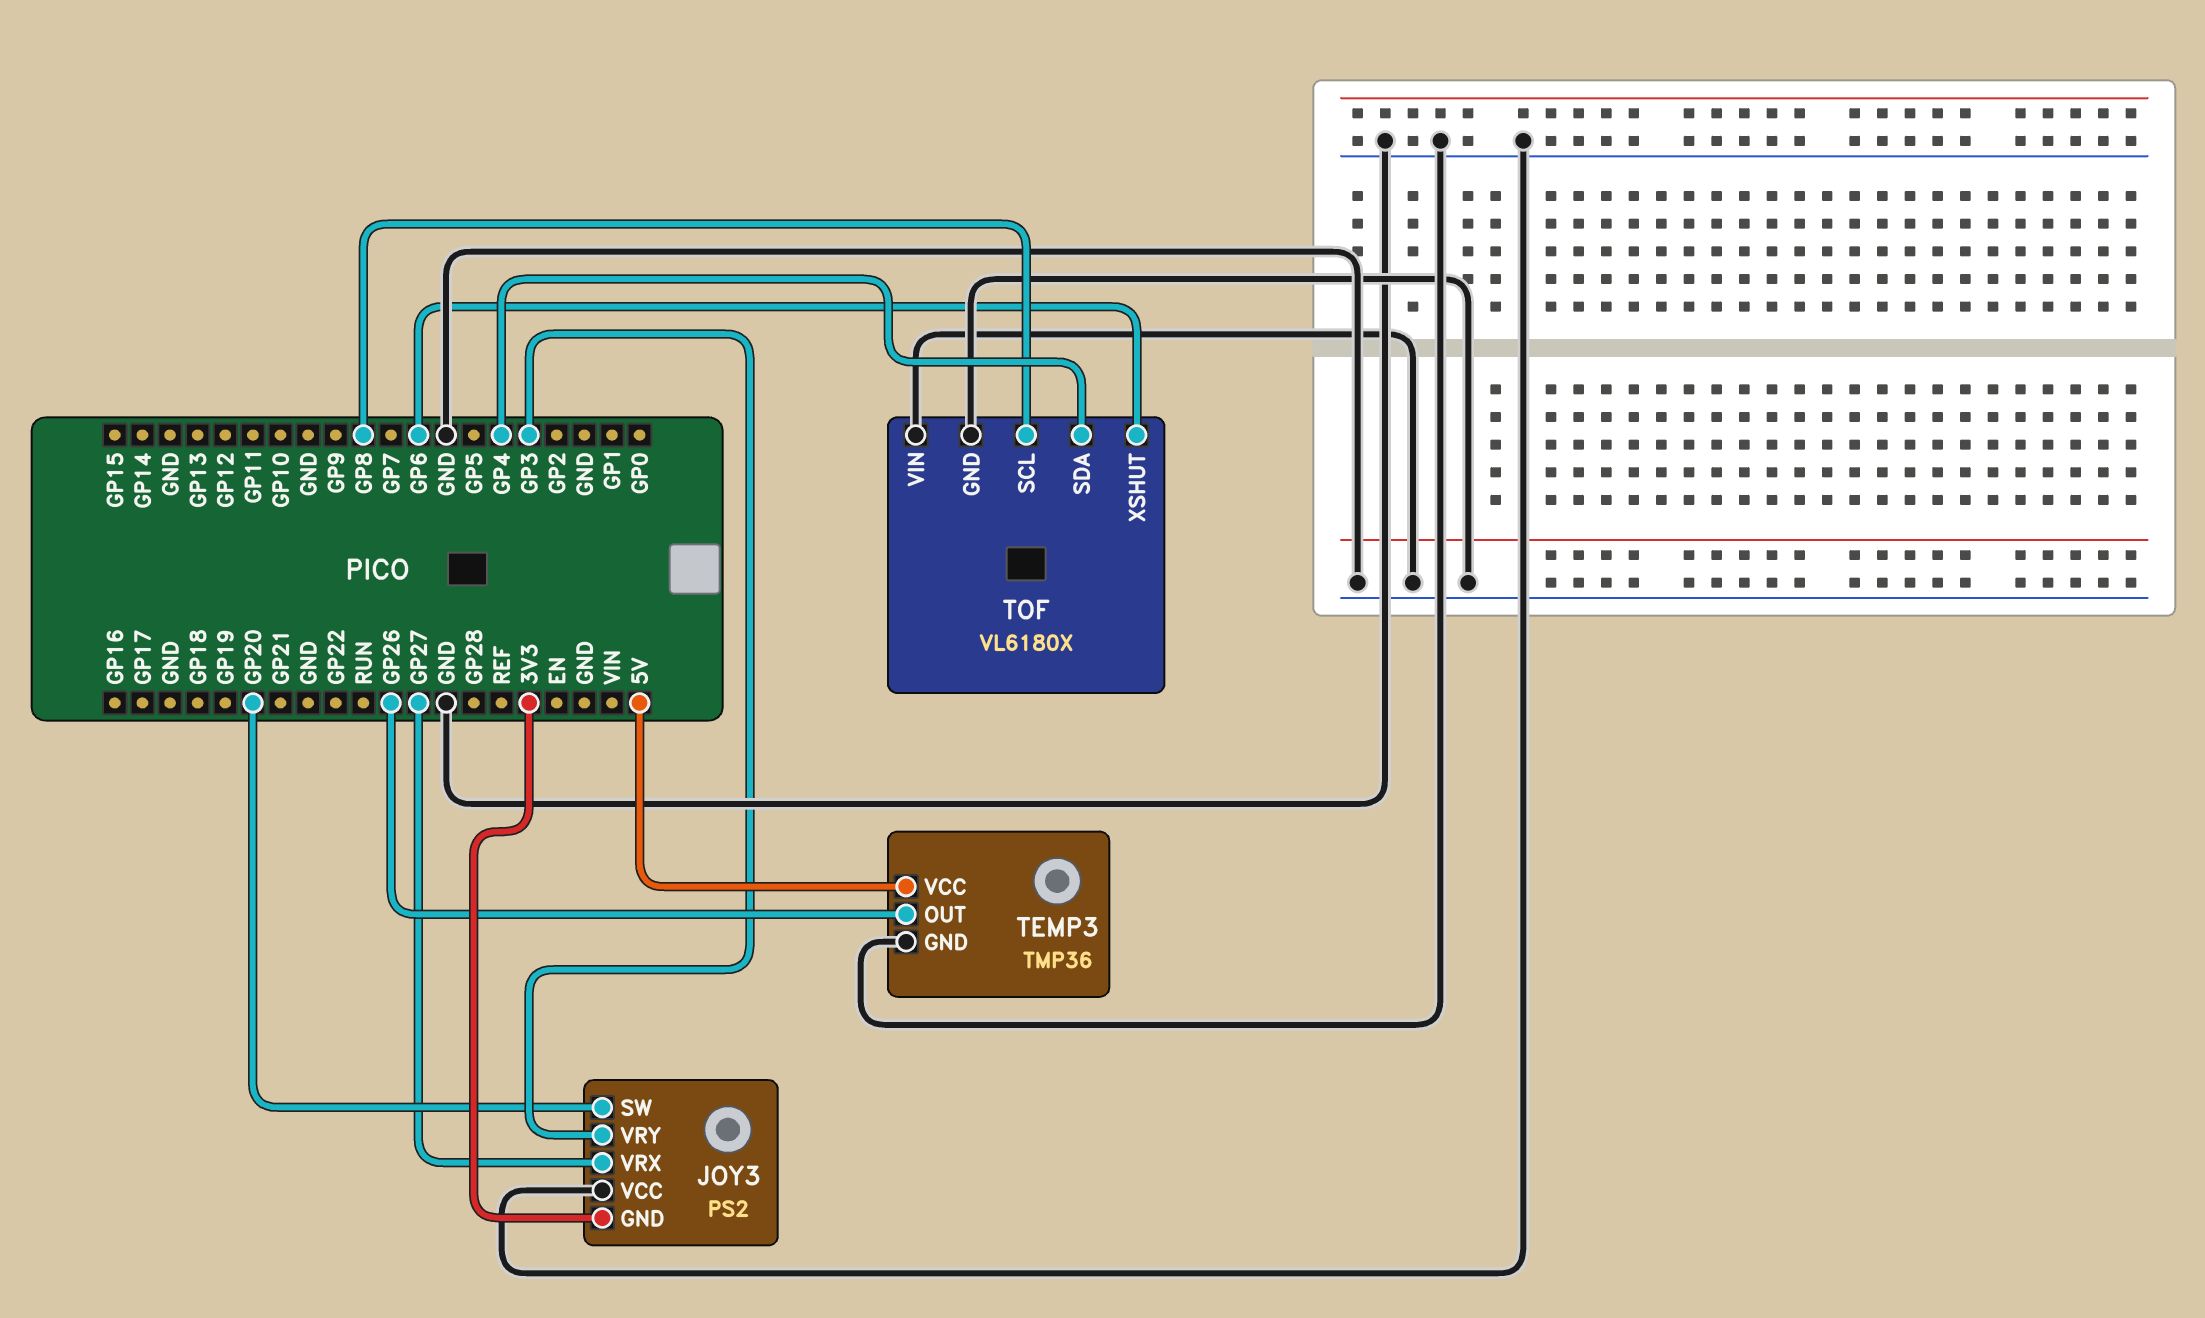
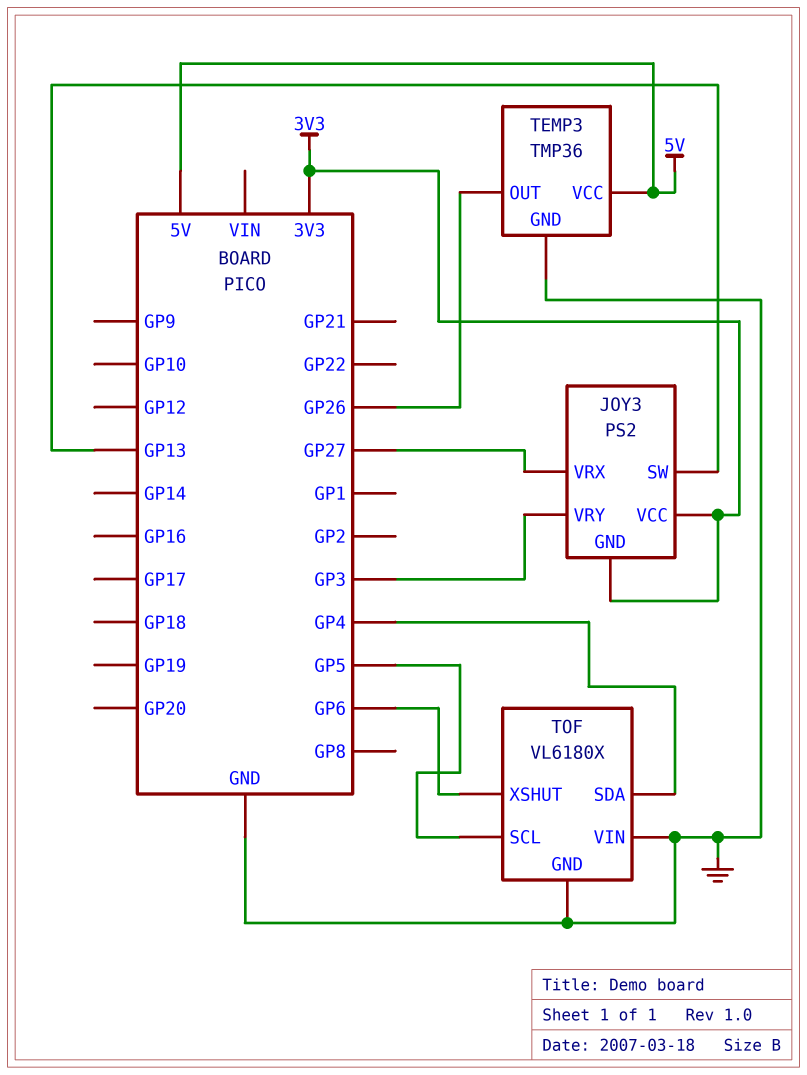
JOY3 pin SW: GP20 -> GP13
JOY3 pin VCC: GND -> 3V3
TOF pin SCL: GP8 -> GP5

